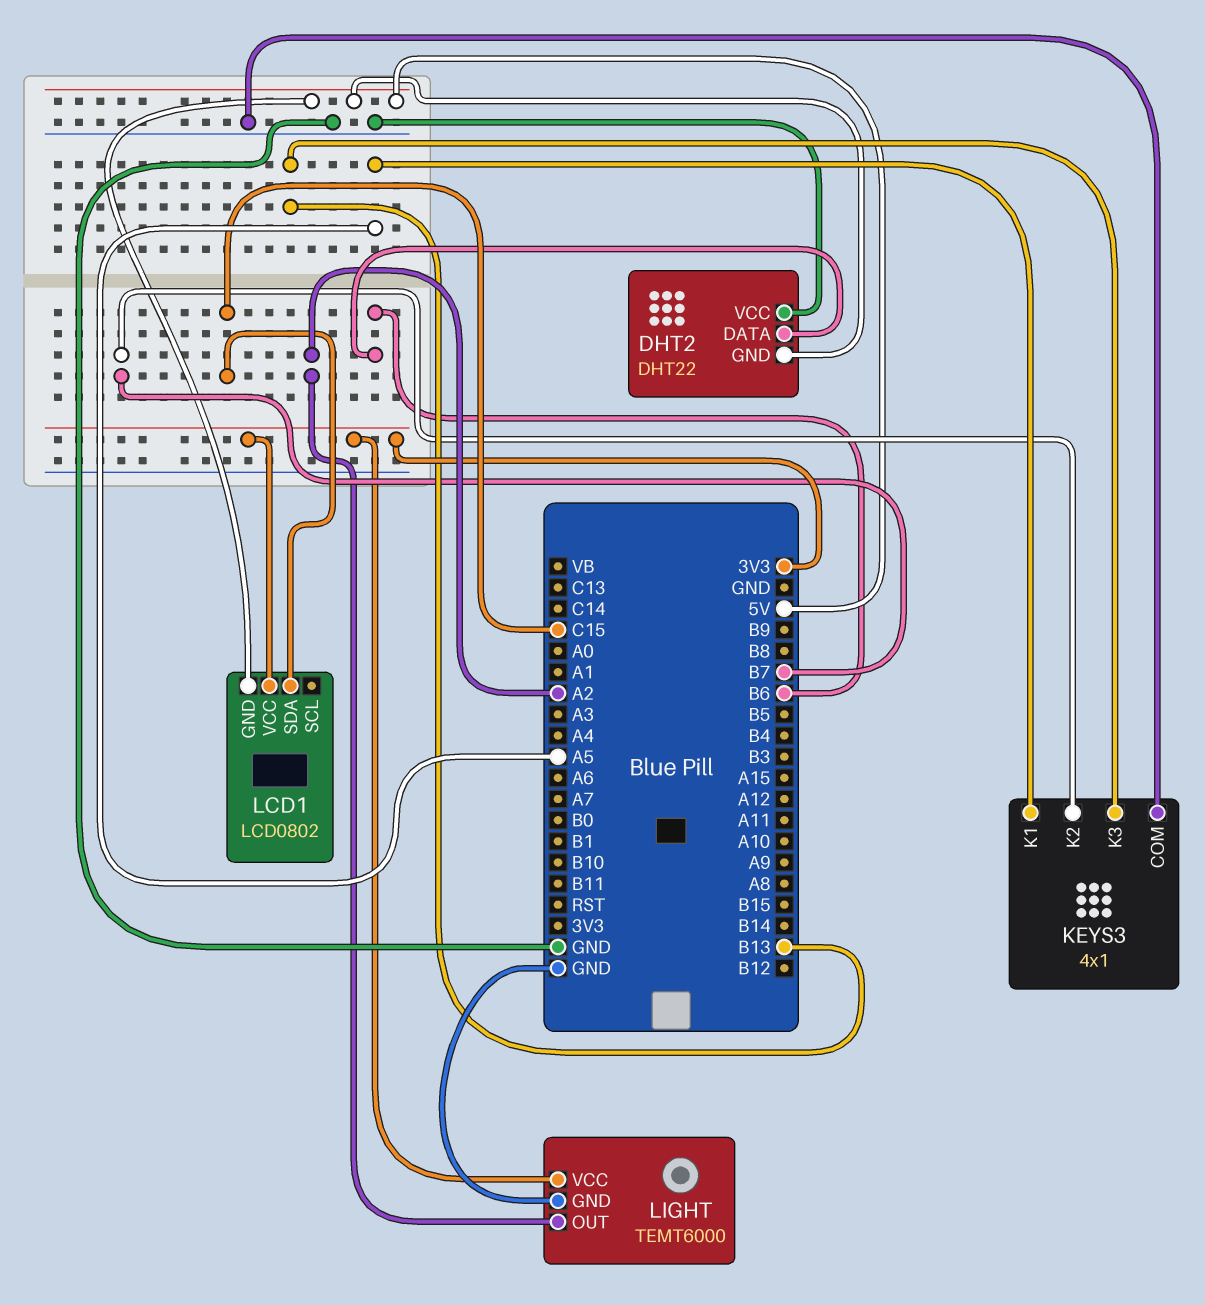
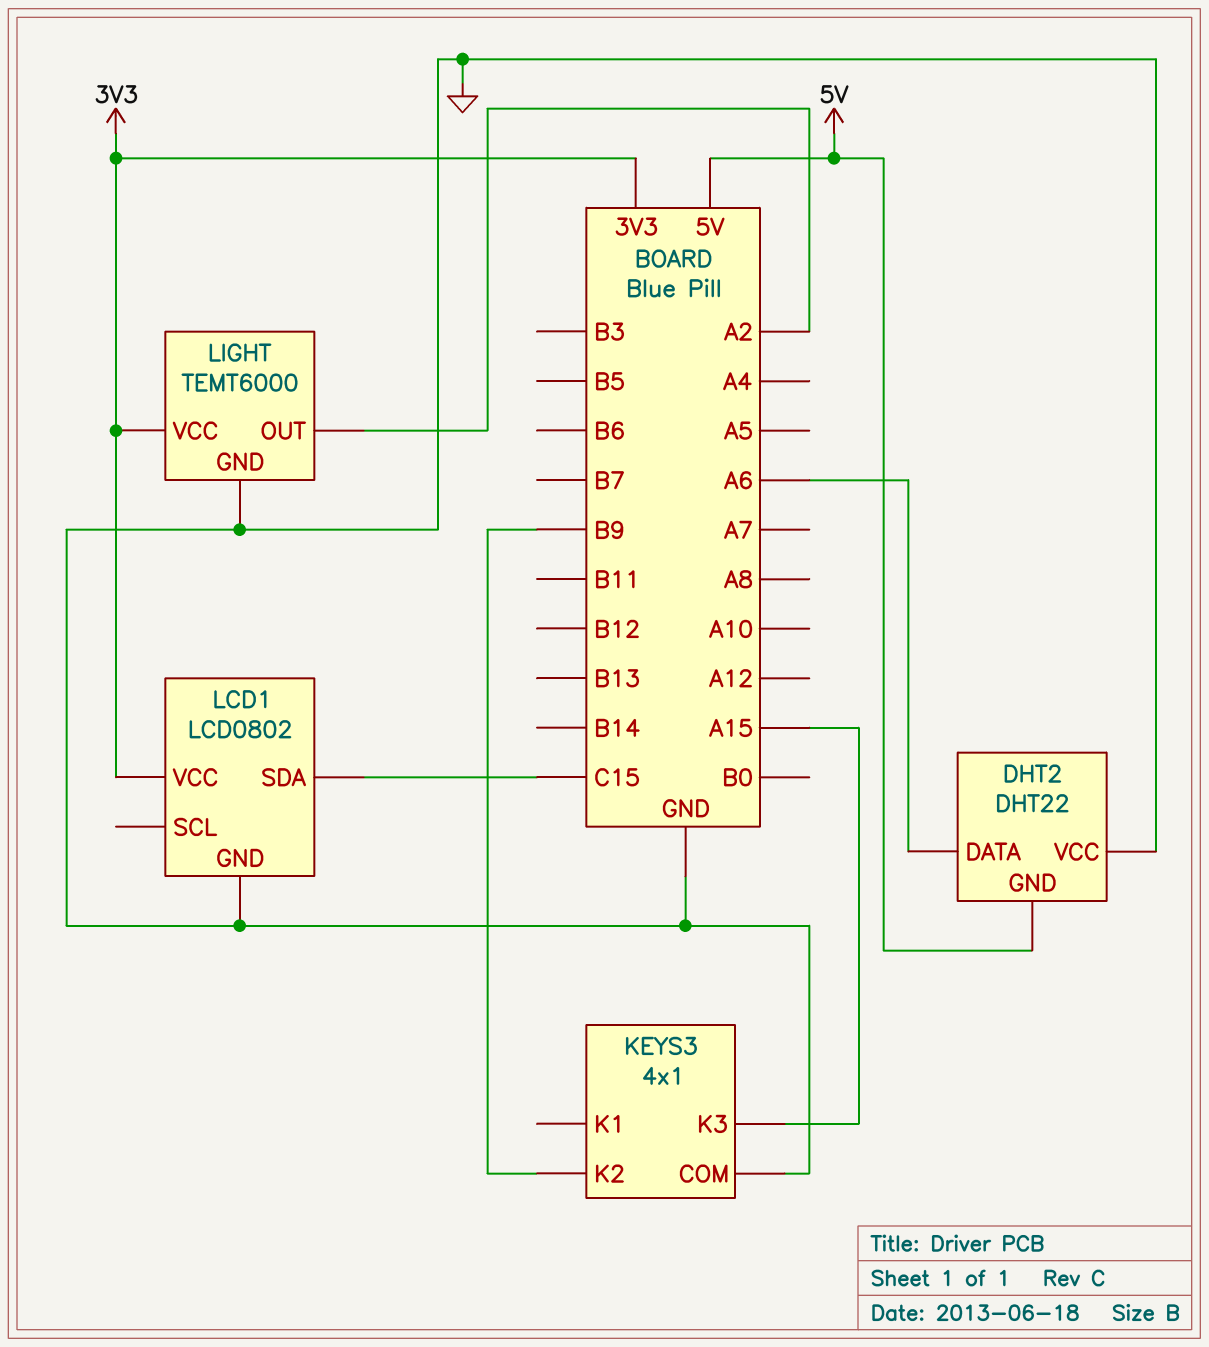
DHT2 pin DATA: B6 -> A6
KEYS3 pin K1: A5 -> none
KEYS3 pin K2: B7 -> B9
KEYS3 pin K3: B13 -> A15
LCD1 pin GND: 5V -> GND

